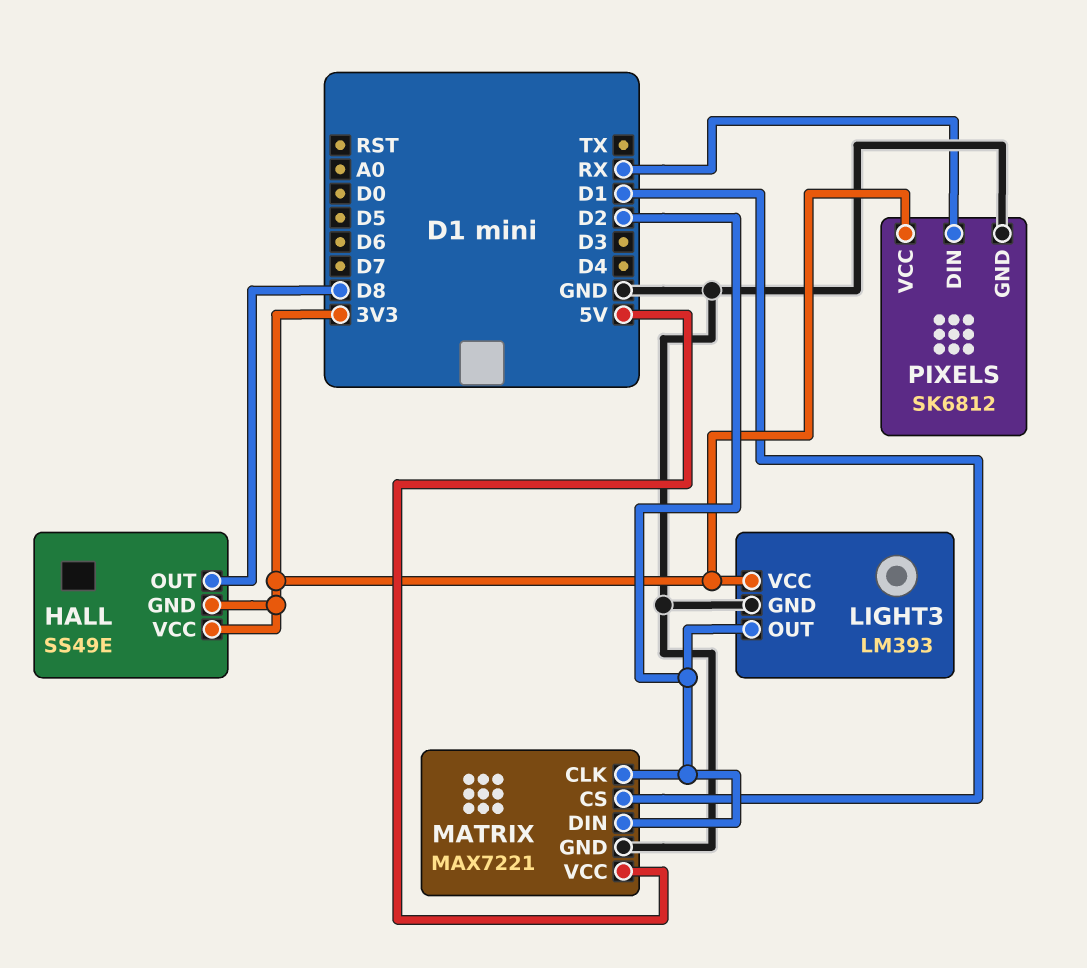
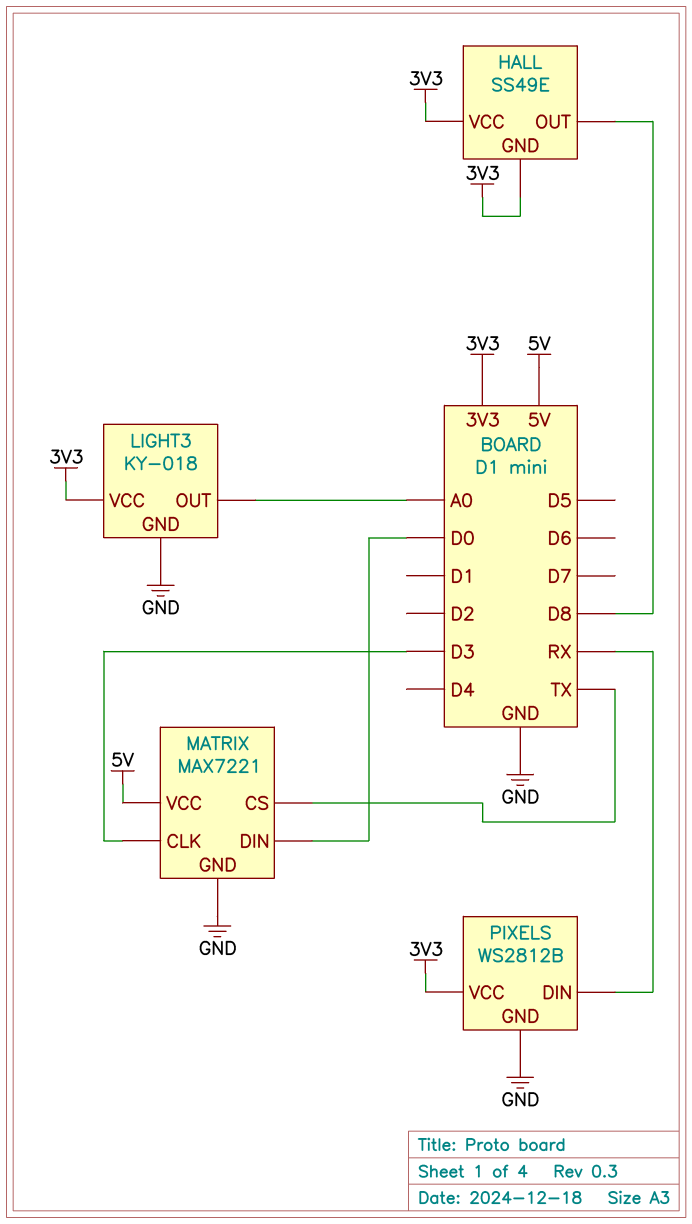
LIGHT3: LM393 -> KY-018
LIGHT3 pin OUT: D2 -> A0
MATRIX pin CLK: D2 -> D3
MATRIX pin CS: D1 -> TX
MATRIX pin DIN: D2 -> D0
PIXELS: SK6812 -> WS2812B

